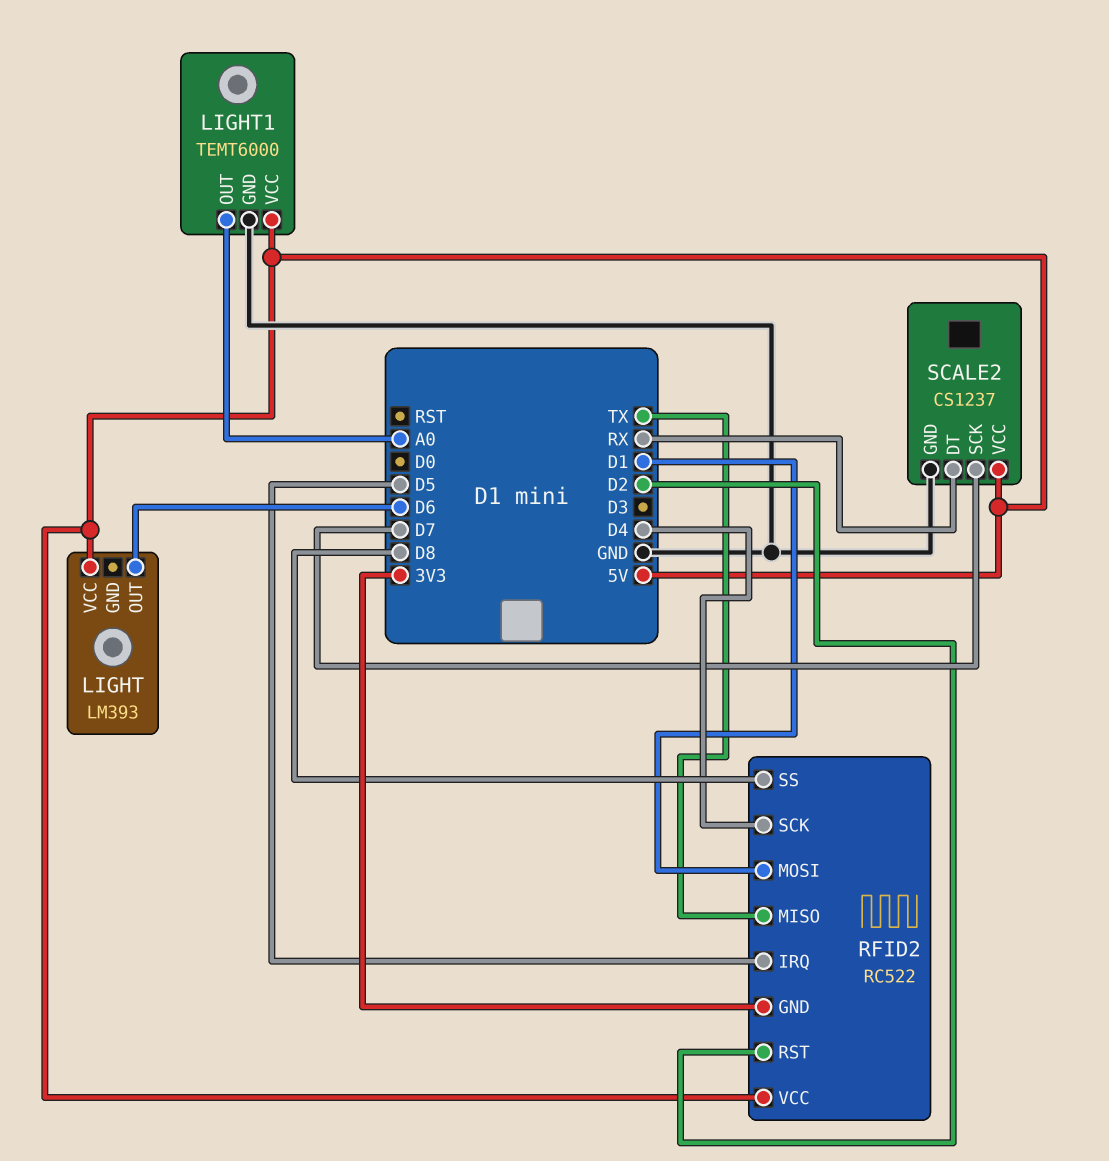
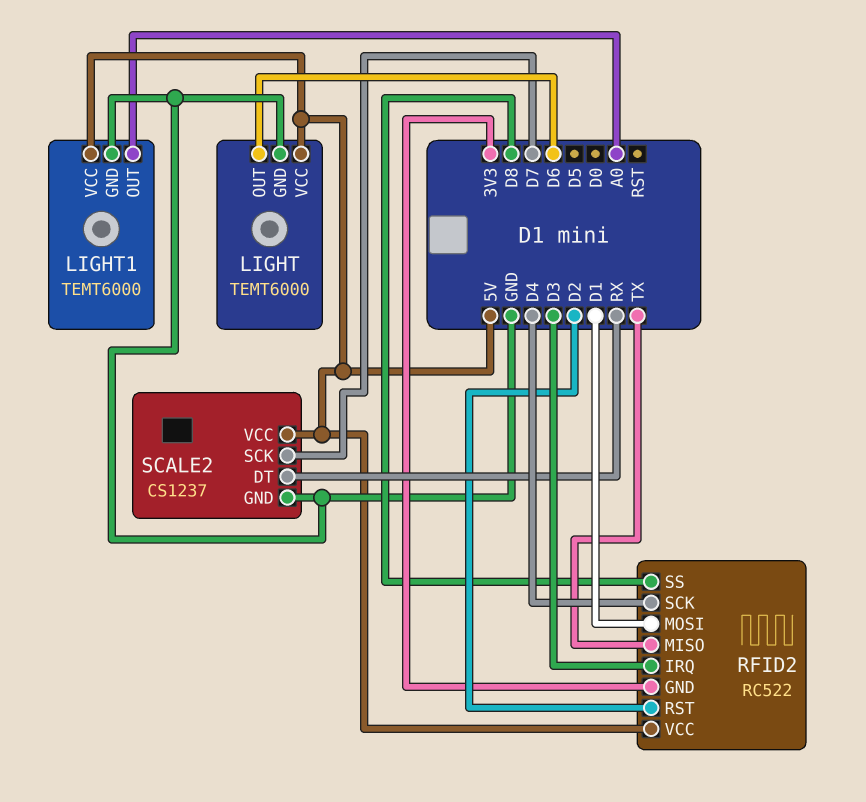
LIGHT: LM393 -> TEMT6000
LIGHT pin GND: none -> GND
RFID2 pin IRQ: D5 -> D3

